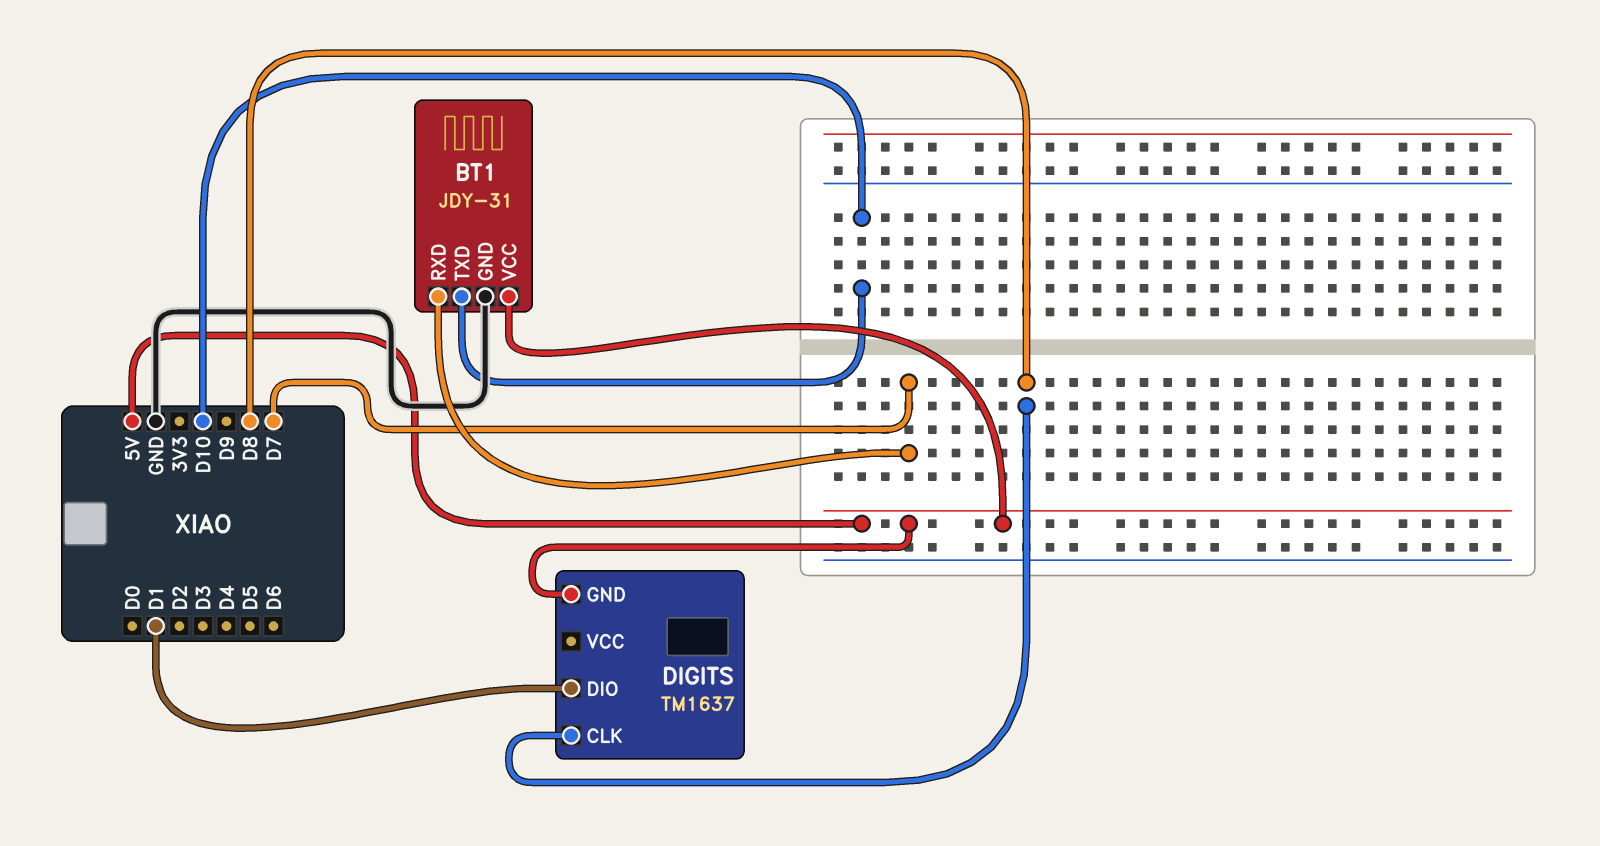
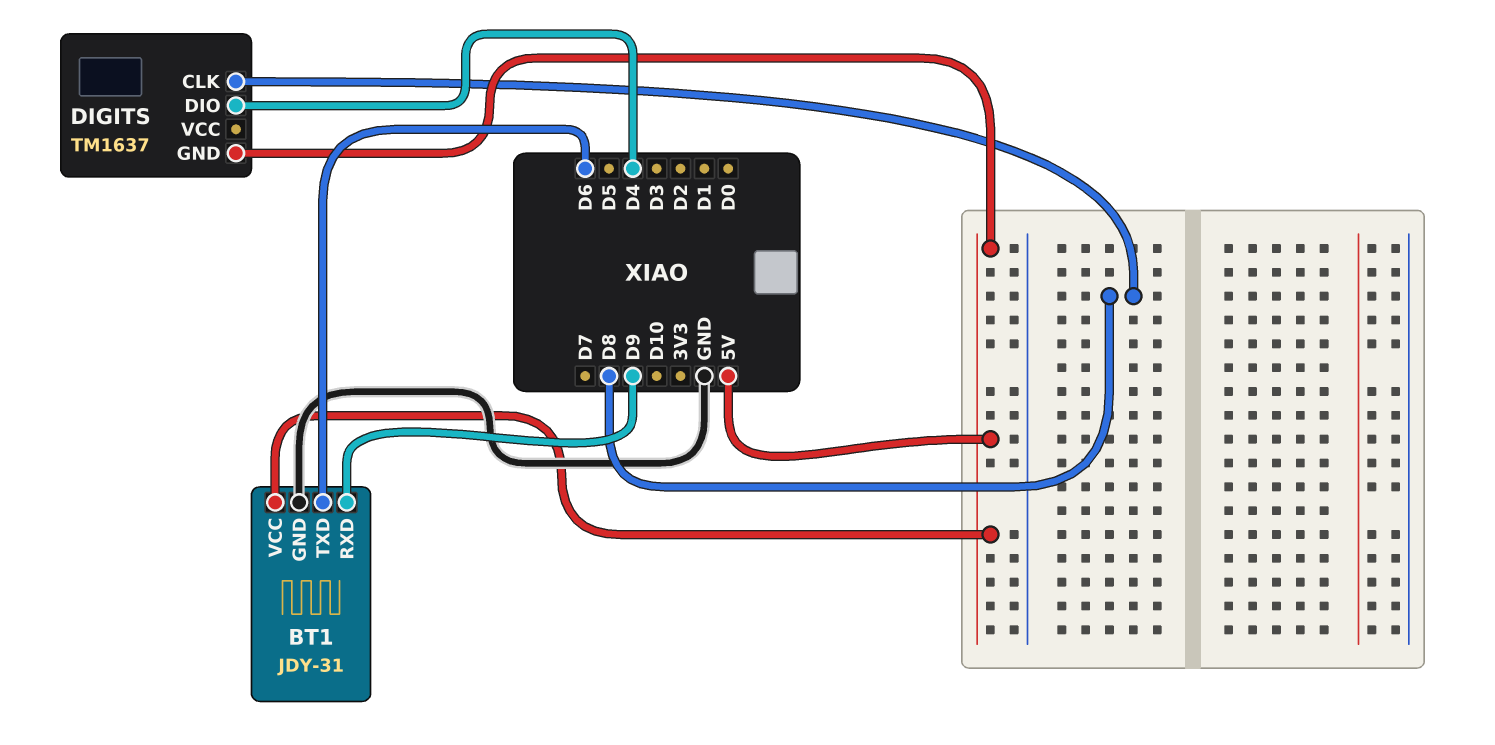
BT1 pin RXD: D7 -> D9
BT1 pin TXD: D10 -> D6
DIGITS pin DIO: D1 -> D4

